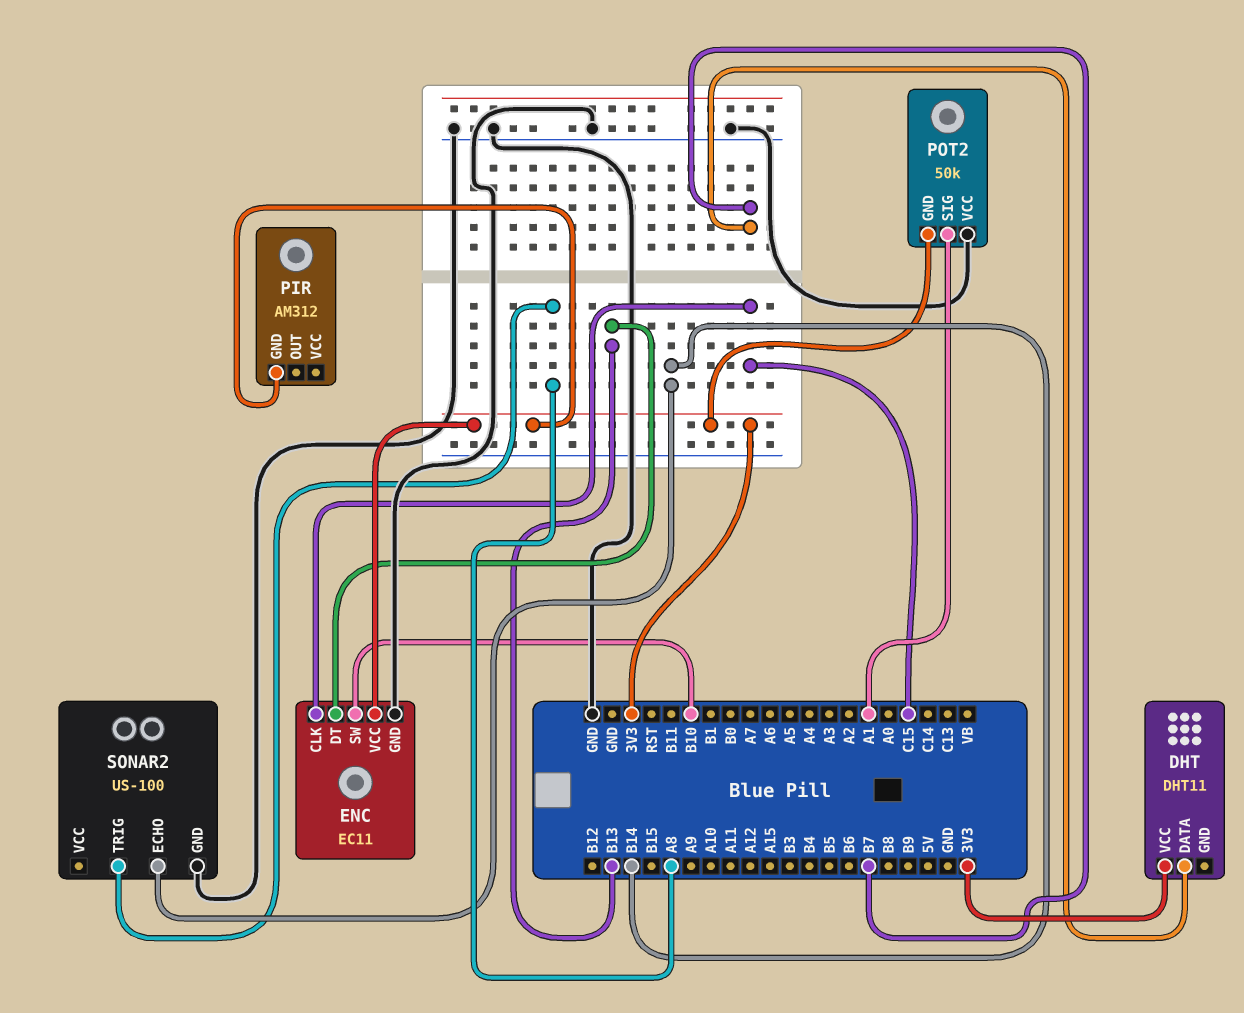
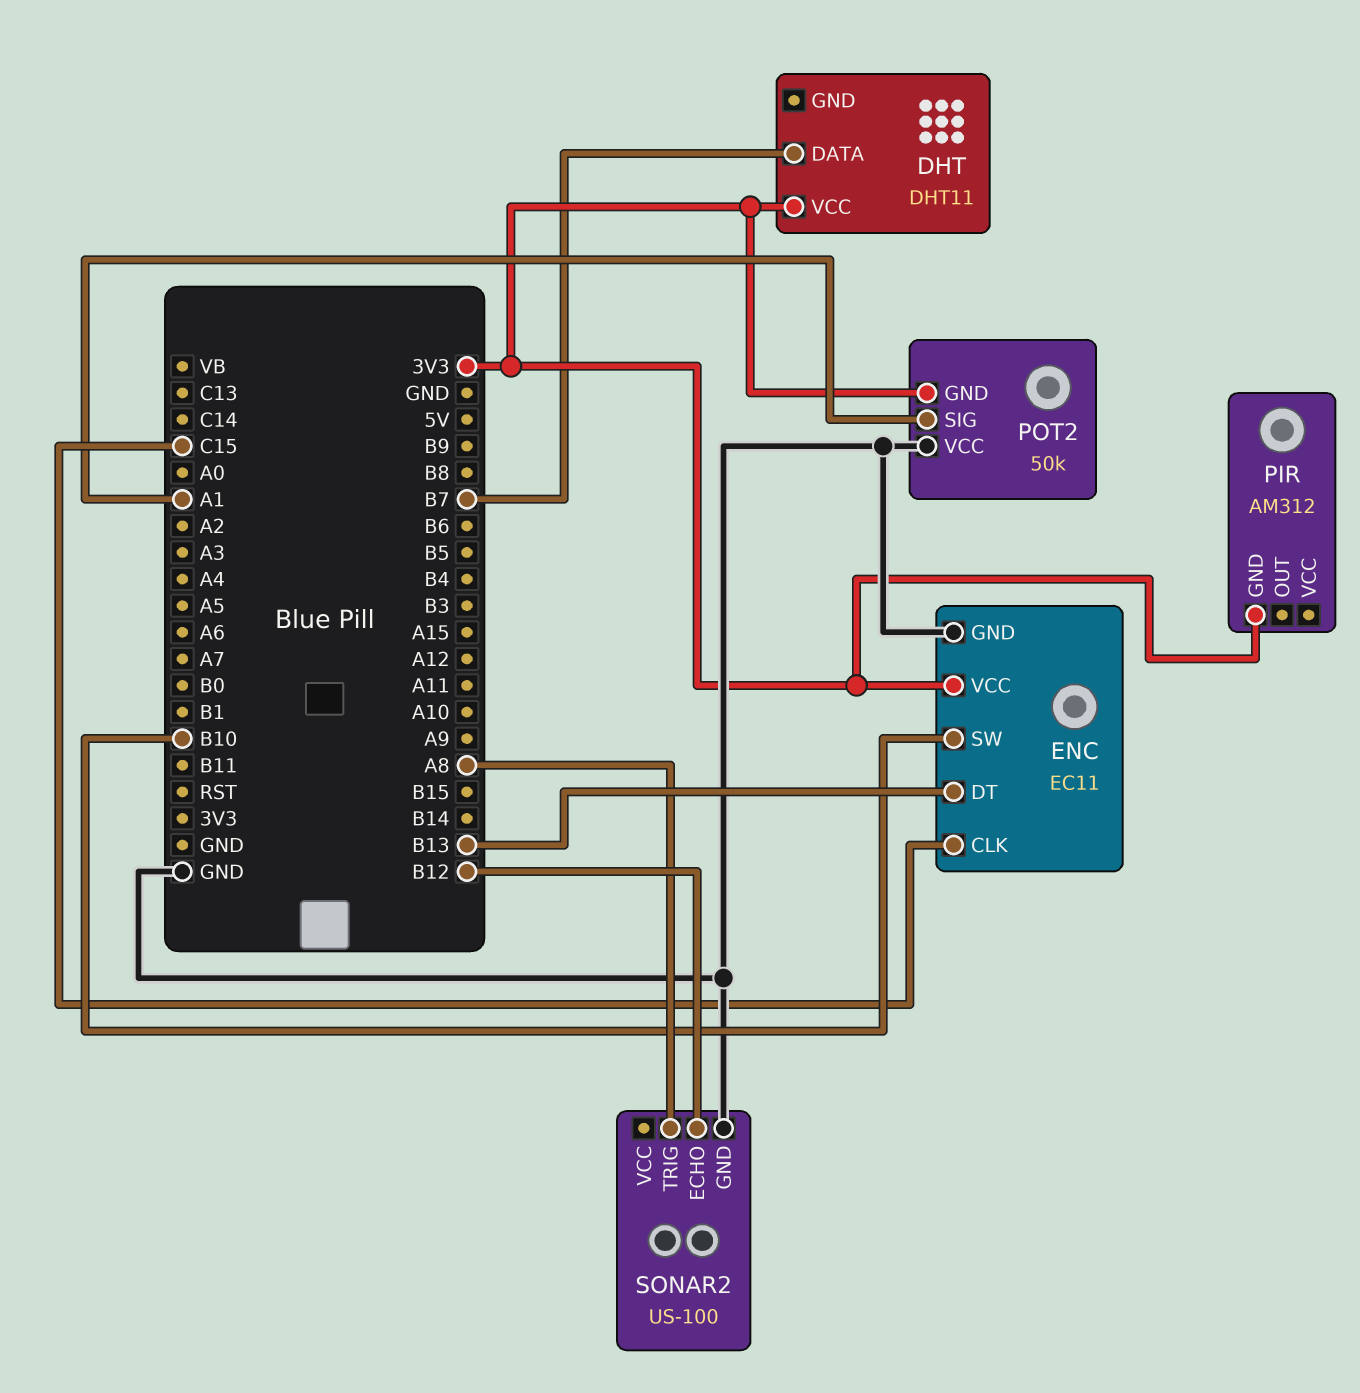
SONAR2 pin ECHO: B14 -> B12

